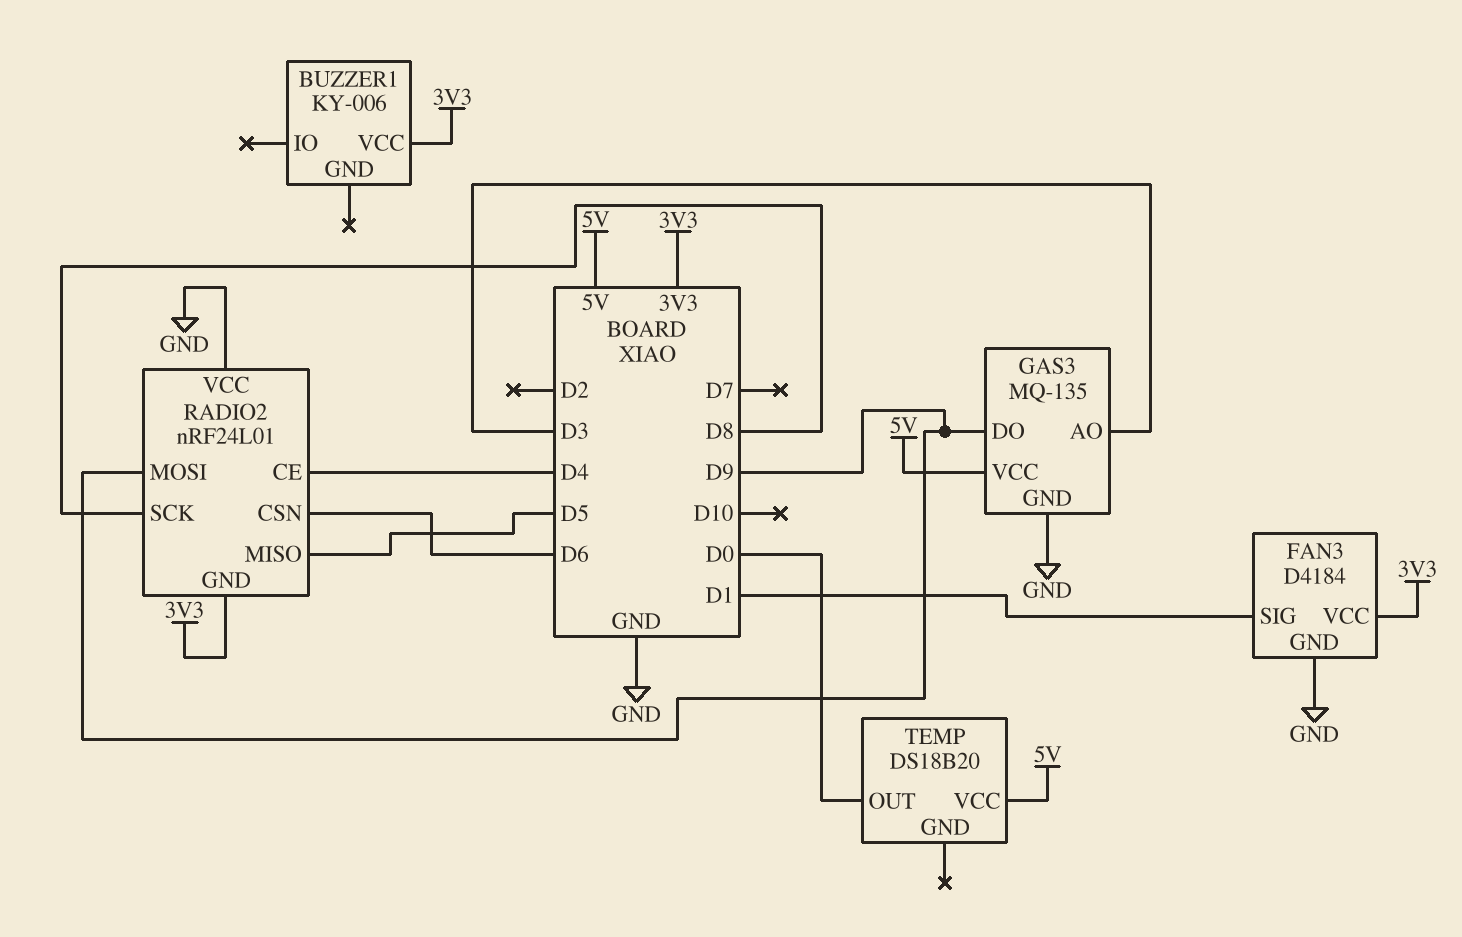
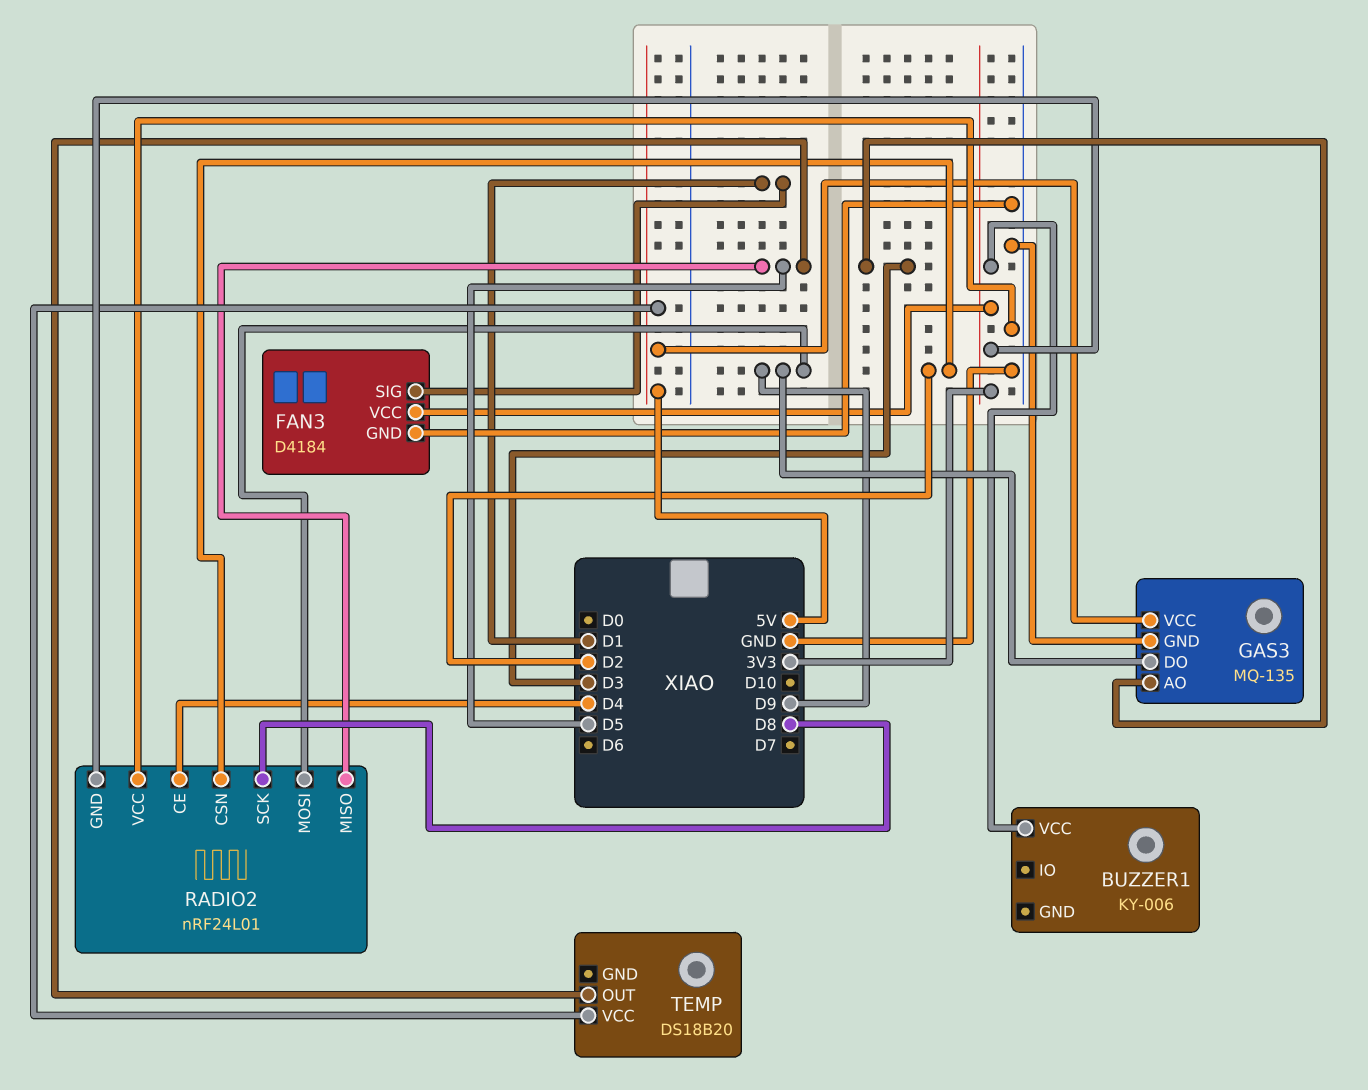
RADIO2 pin CSN: D6 -> D2
TEMP pin OUT: D0 -> D5

